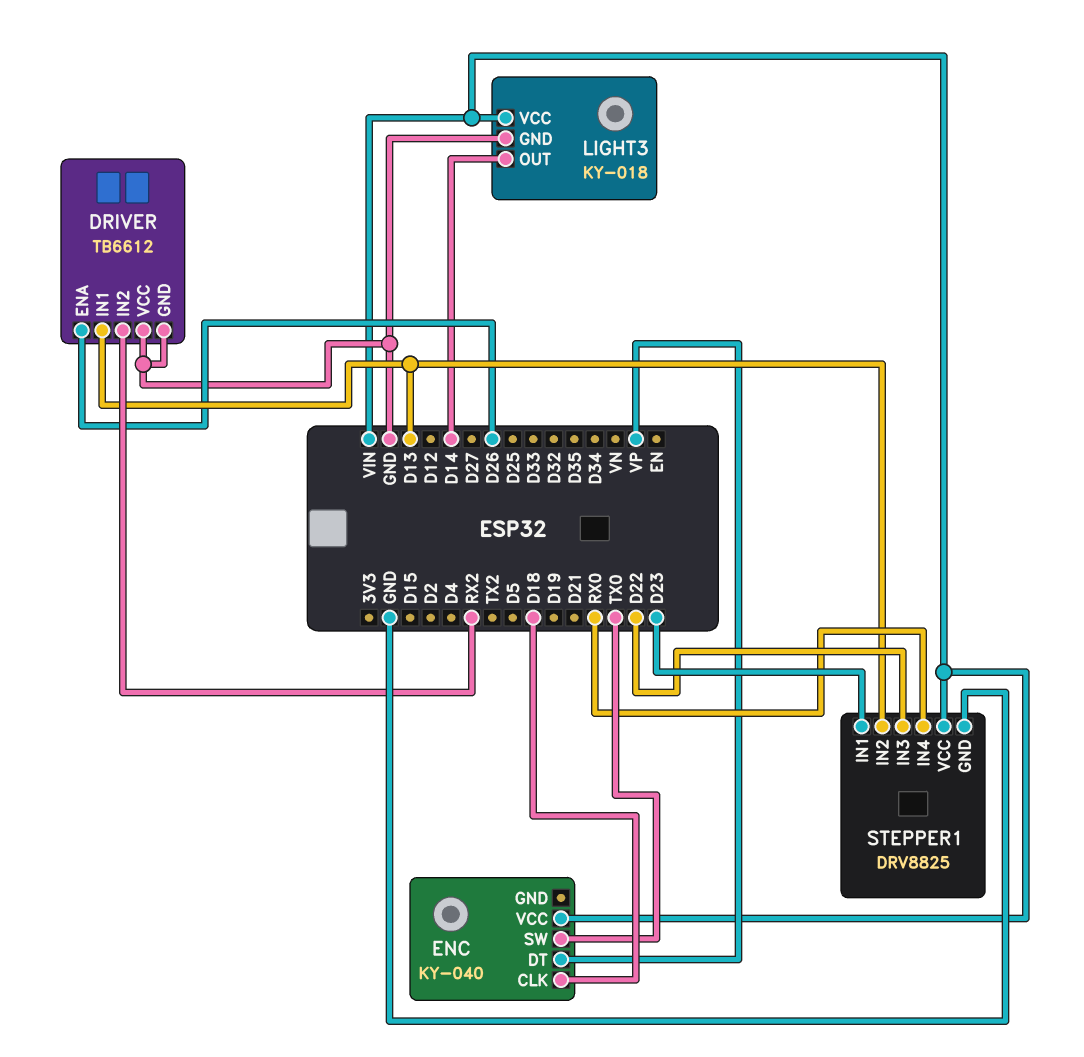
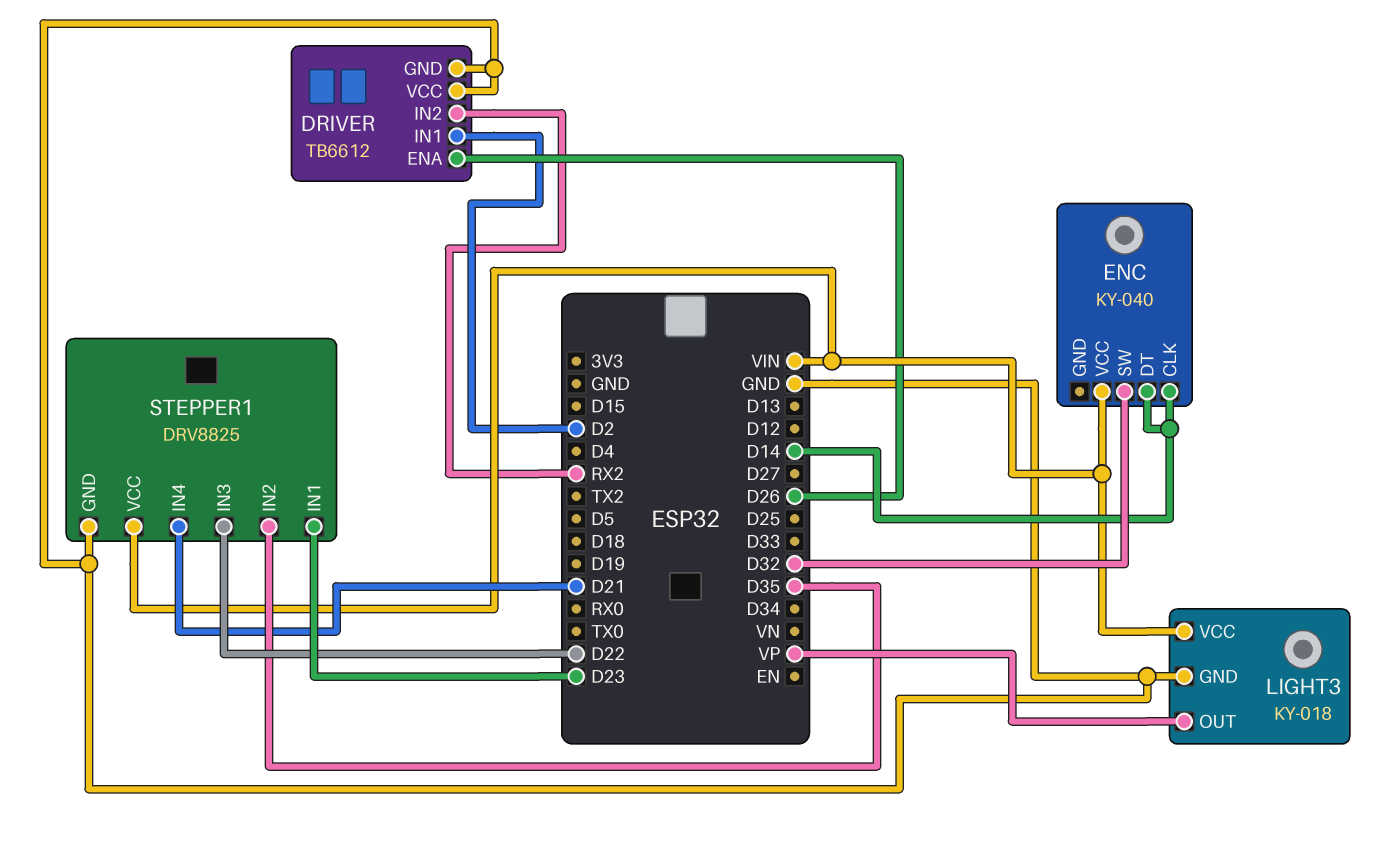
DRIVER pin IN1: D13 -> D2
ENC pin CLK: D18 -> D14
ENC pin DT: VP -> D14
ENC pin SW: TX0 -> D32
LIGHT3 pin OUT: D14 -> VP
STEPPER1 pin IN2: D13 -> D35
STEPPER1 pin IN4: RX0 -> D21

